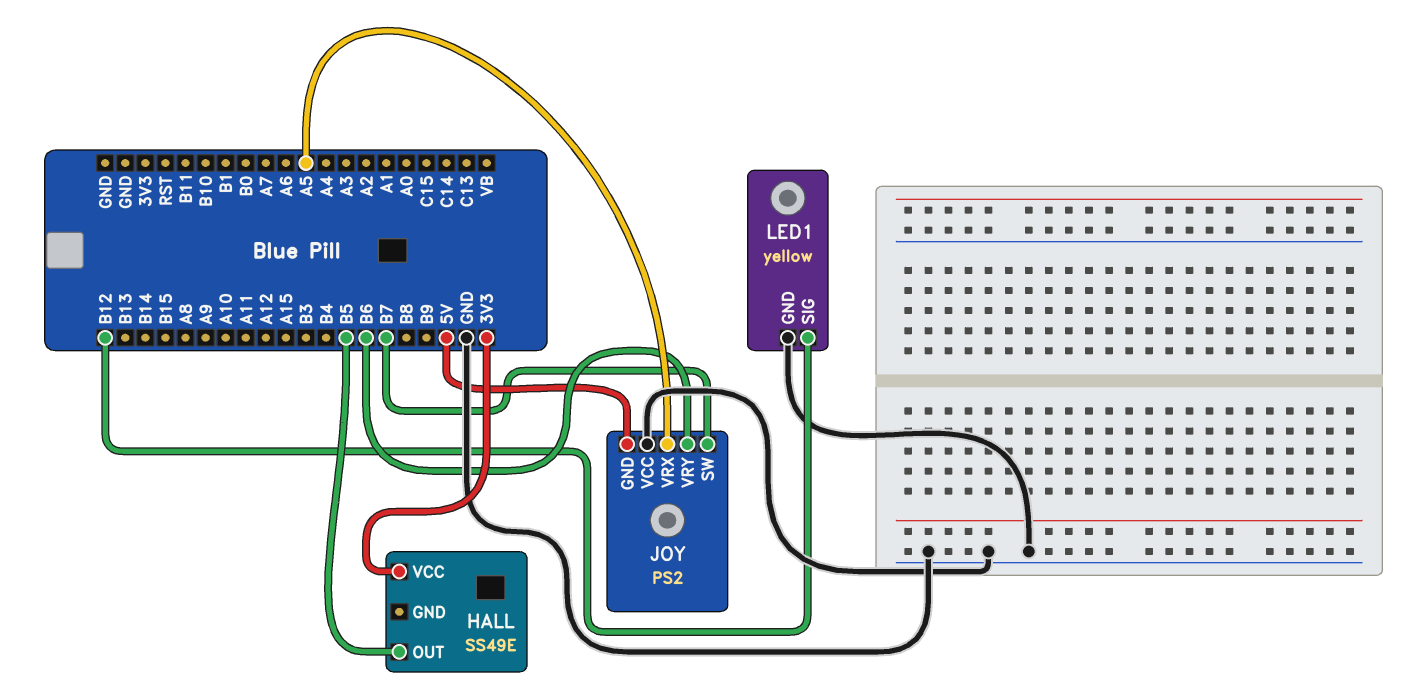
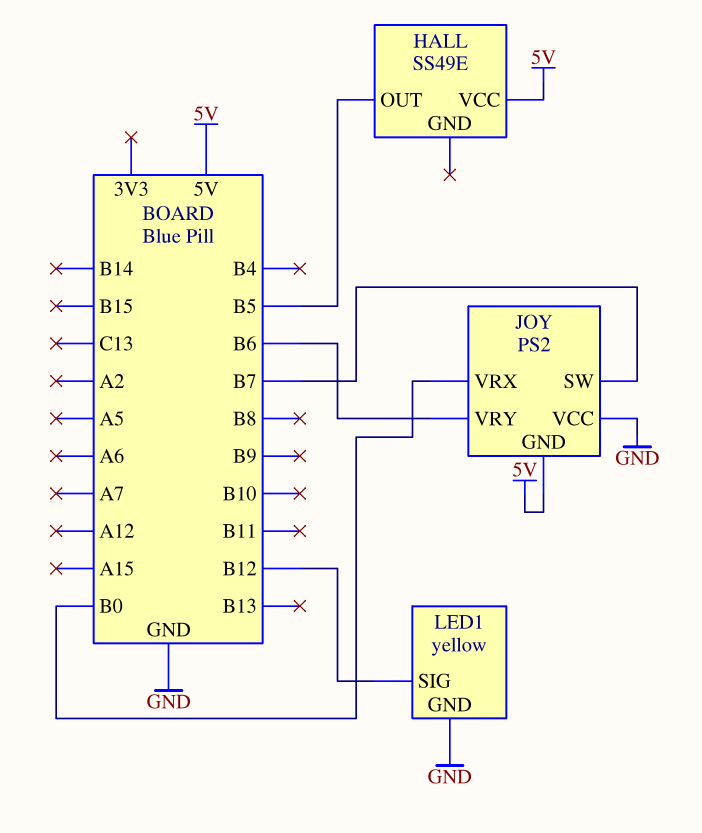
HALL pin VCC: 3V3 -> 5V
JOY pin VRX: A5 -> B0

